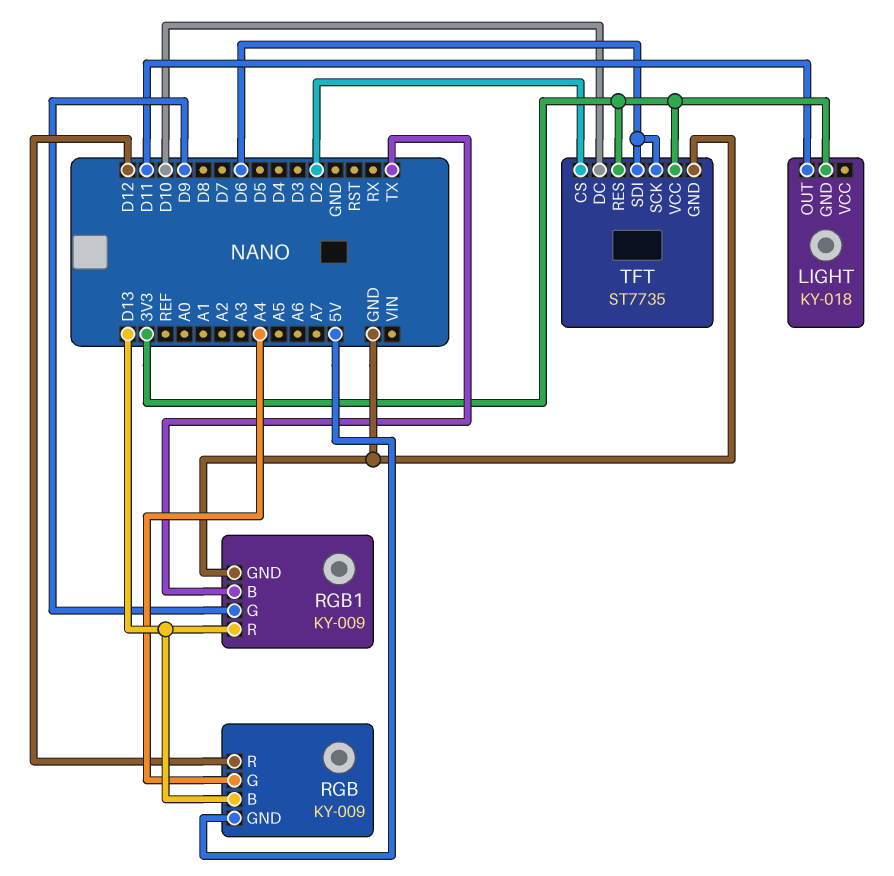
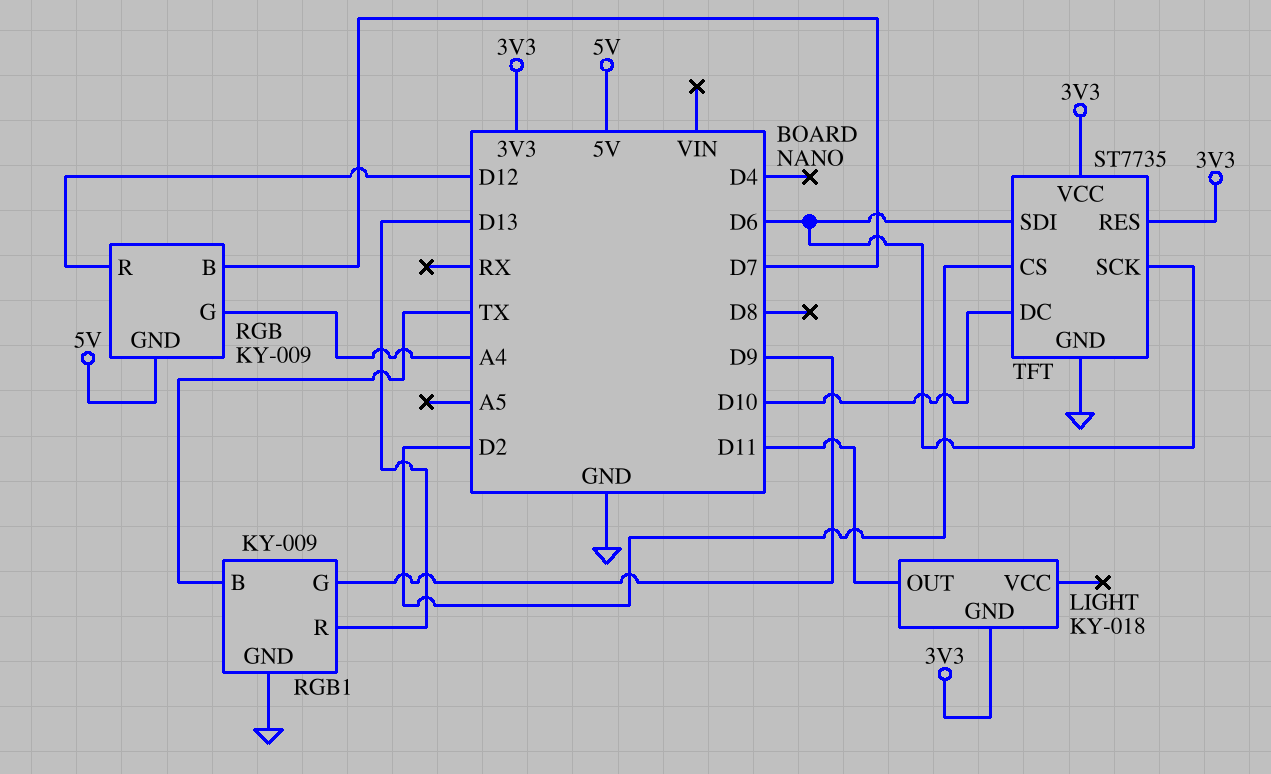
RGB pin B: D13 -> D7

